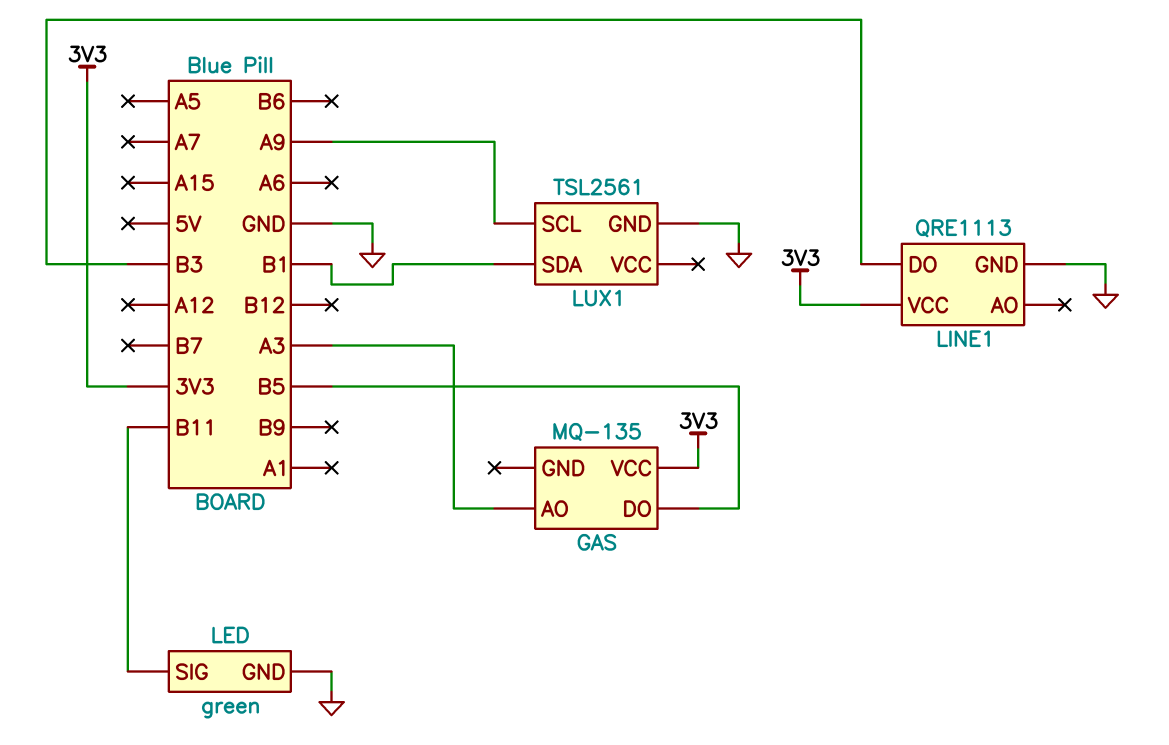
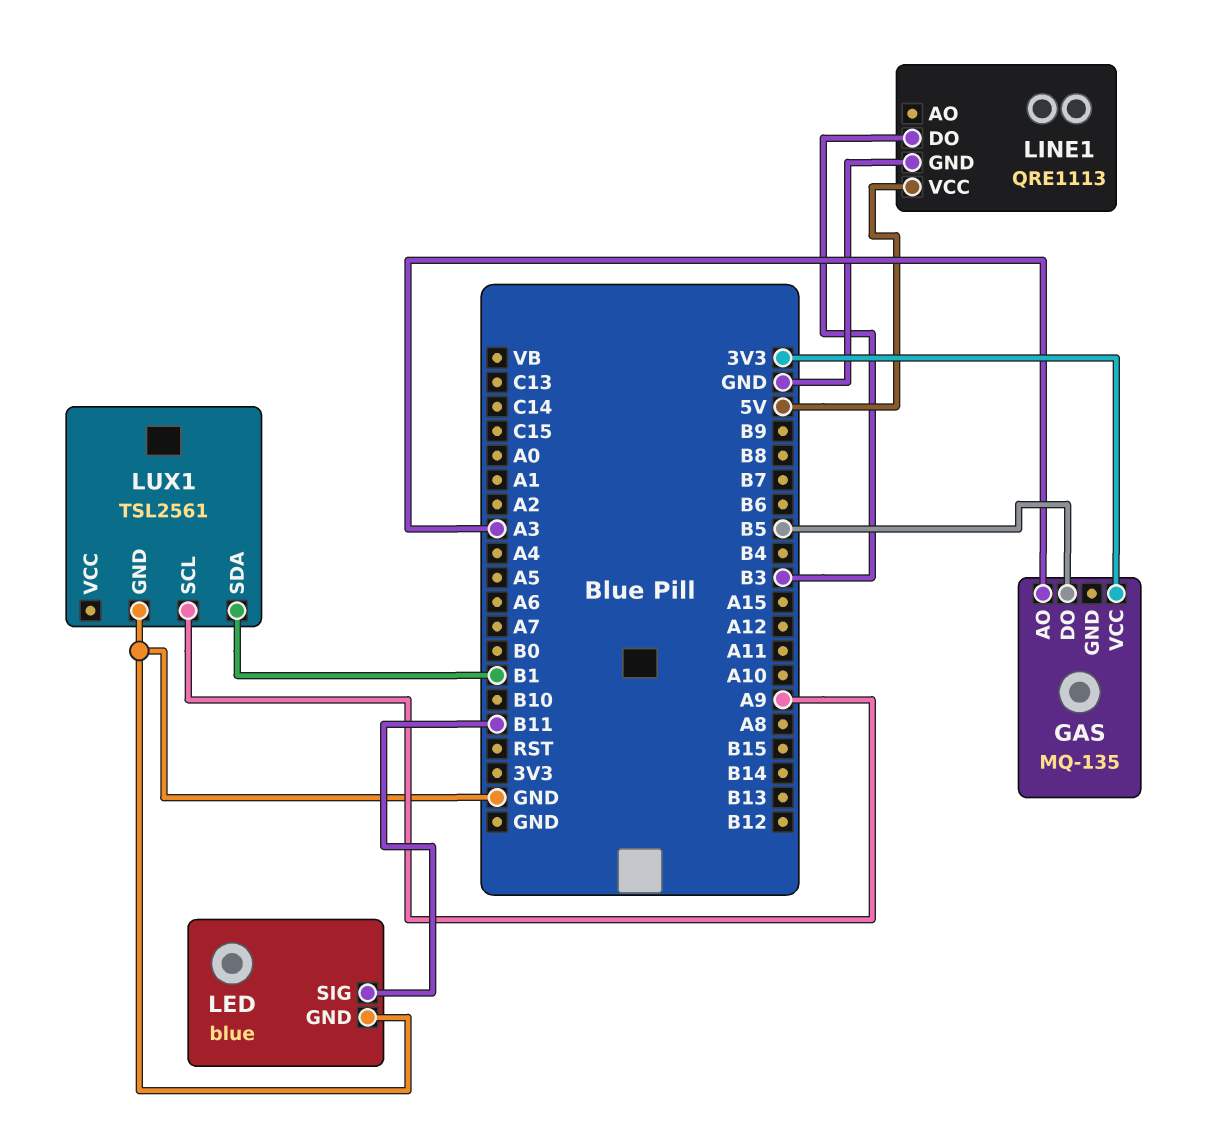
LED: green -> blue
LINE1 pin VCC: 3V3 -> 5V

